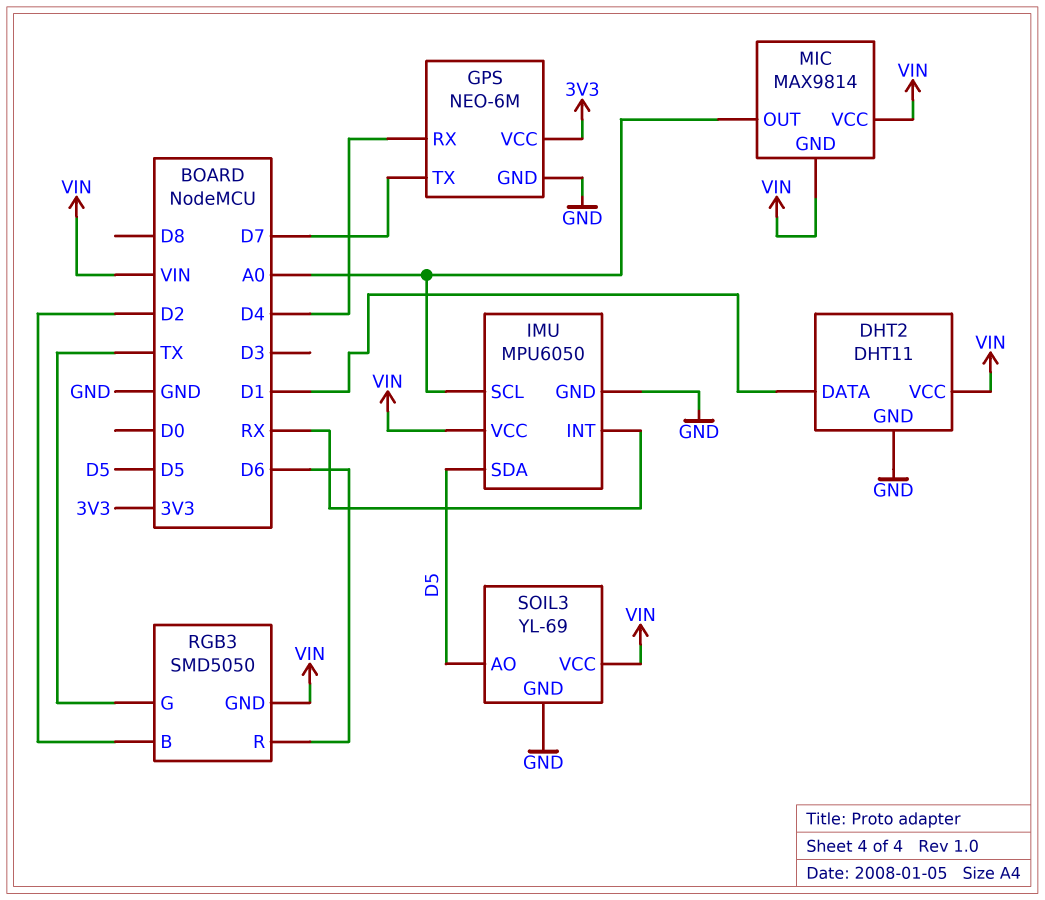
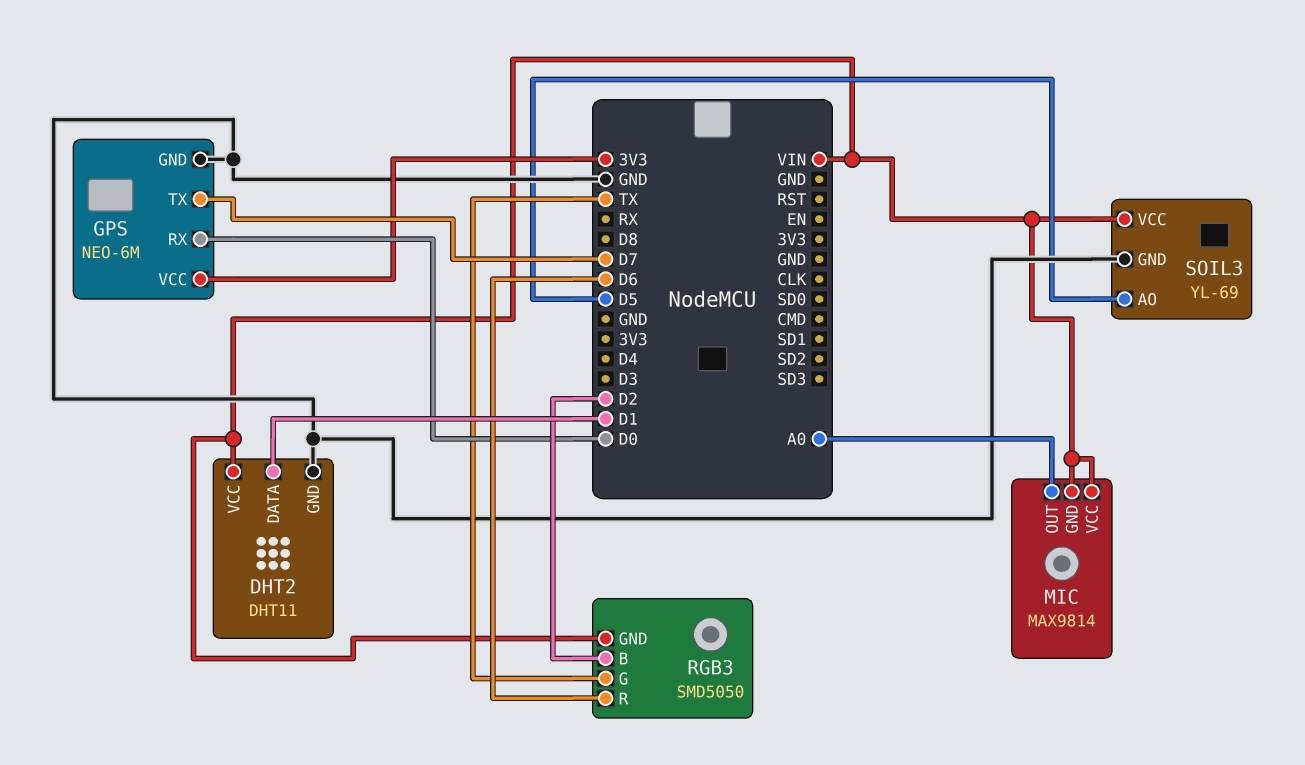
GPS pin RX: D4 -> D0
IMU: MPU6050 -> none
IMU pin GND: GND -> none
IMU pin INT: RX -> none
IMU pin SCL: A0 -> none
IMU pin SDA: D5 -> none
IMU pin VCC: VIN -> none

